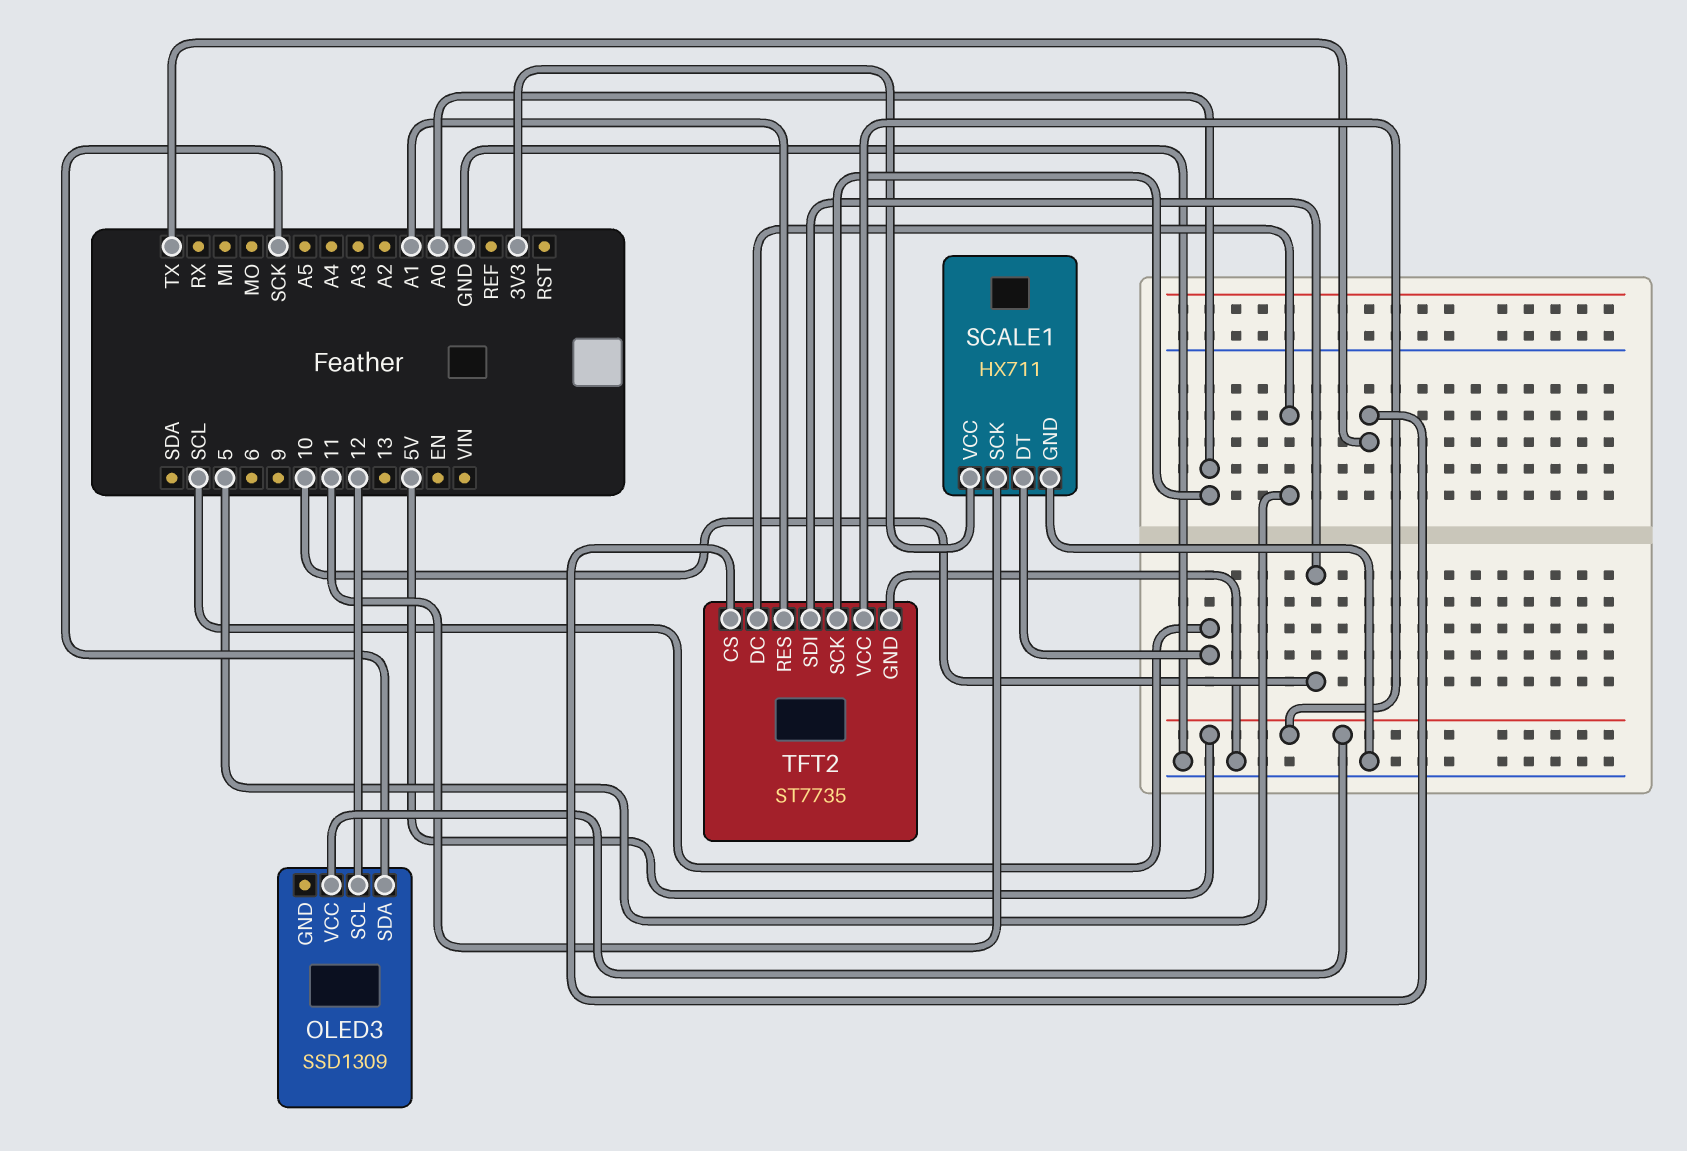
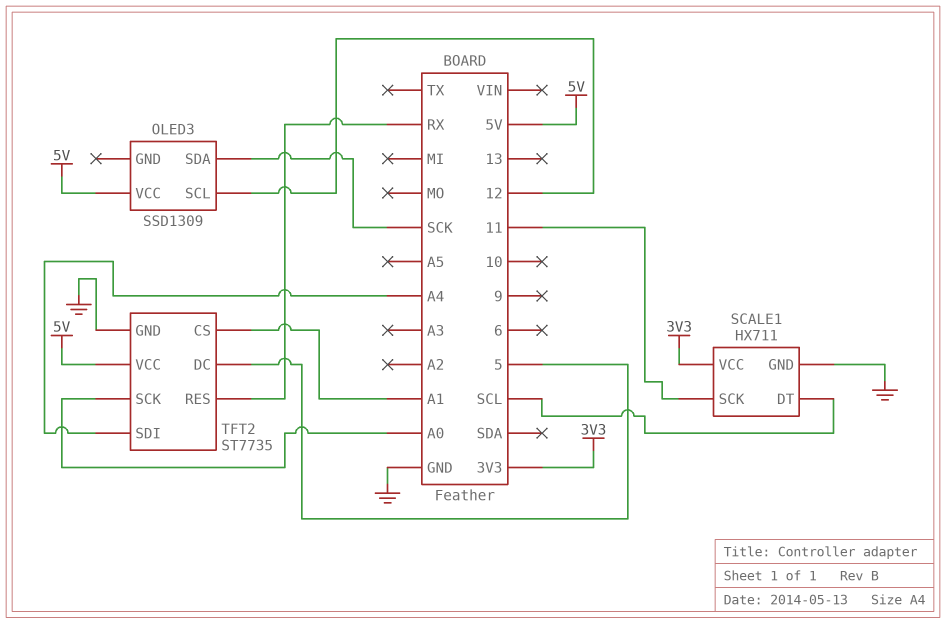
TFT2 pin CS: TX -> A1
TFT2 pin RES: A1 -> RX
TFT2 pin SDI: 10 -> A4

